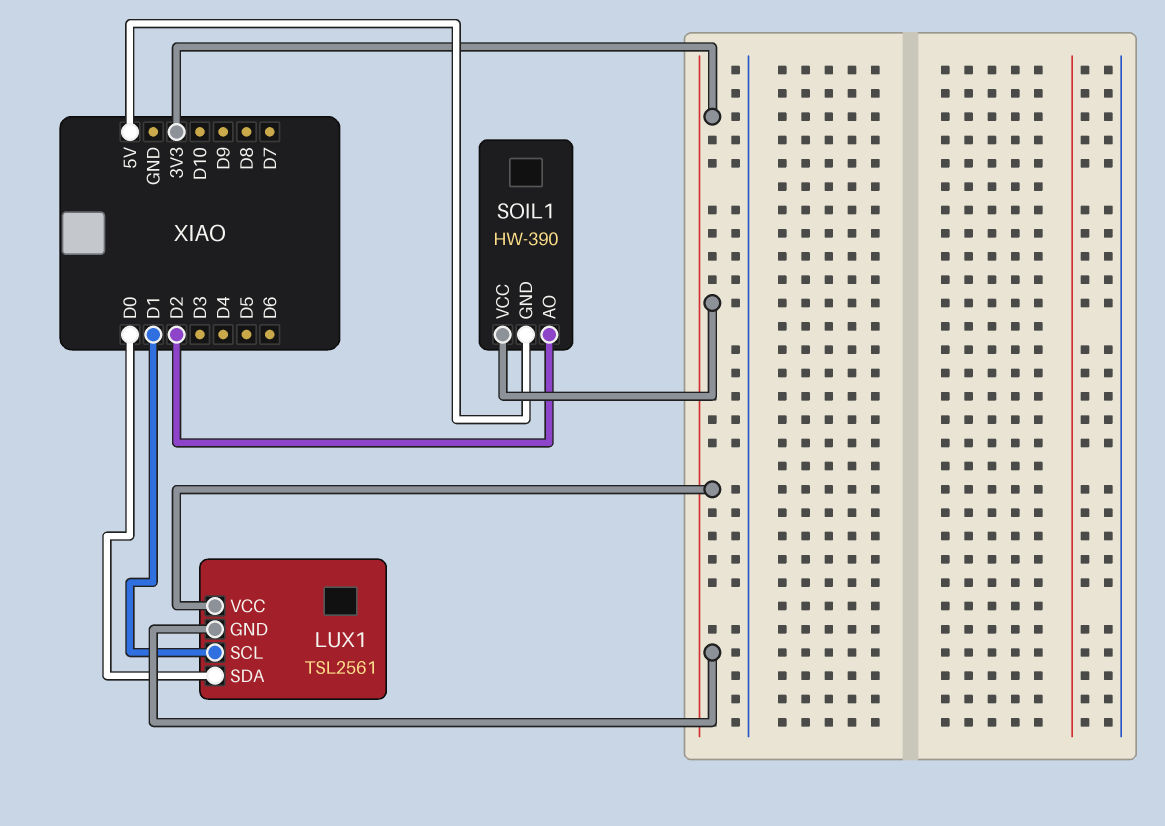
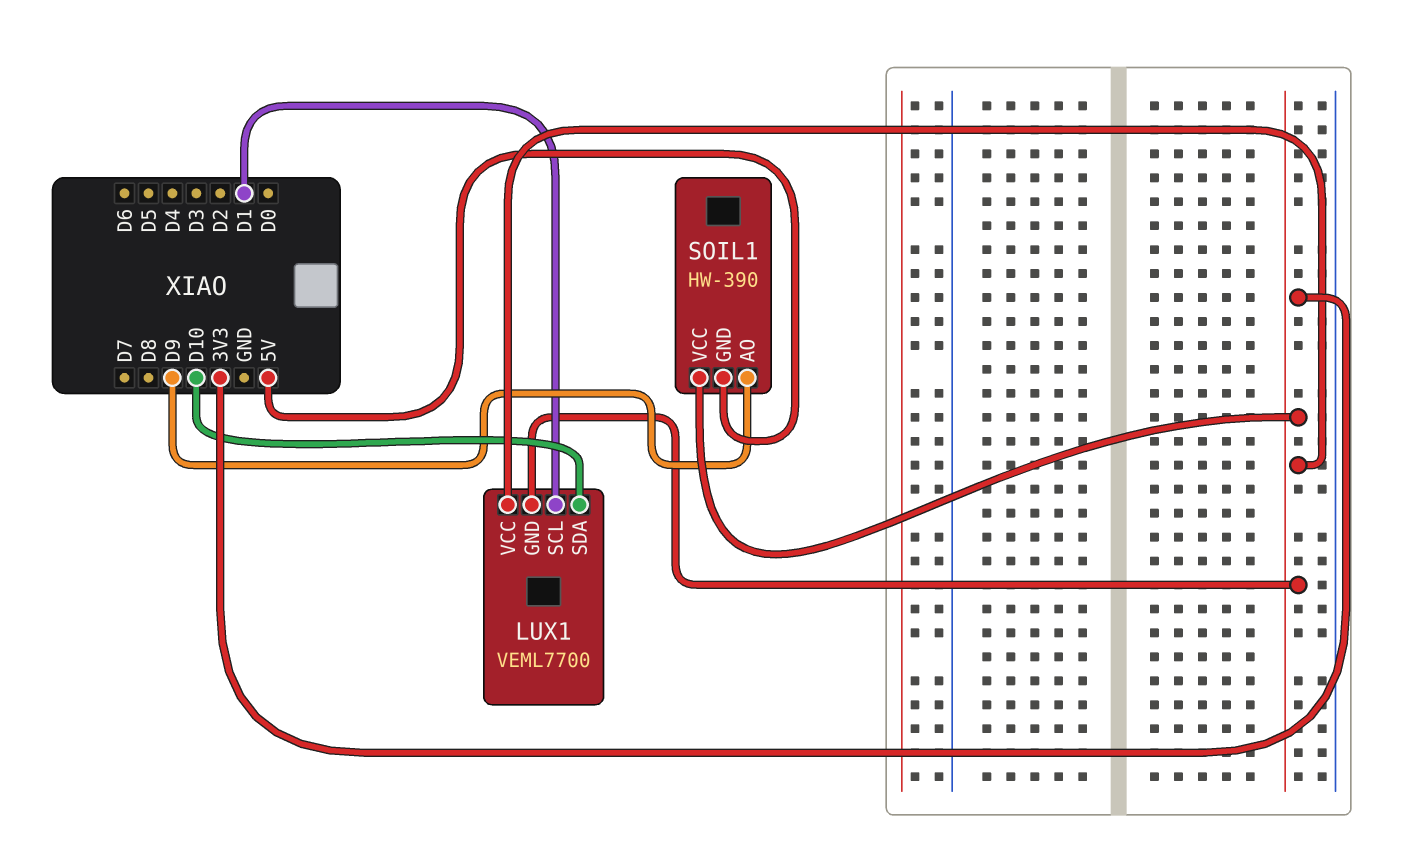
LUX1: TSL2561 -> VEML7700
LUX1 pin SDA: D0 -> D10
SOIL1 pin AO: D2 -> D9

